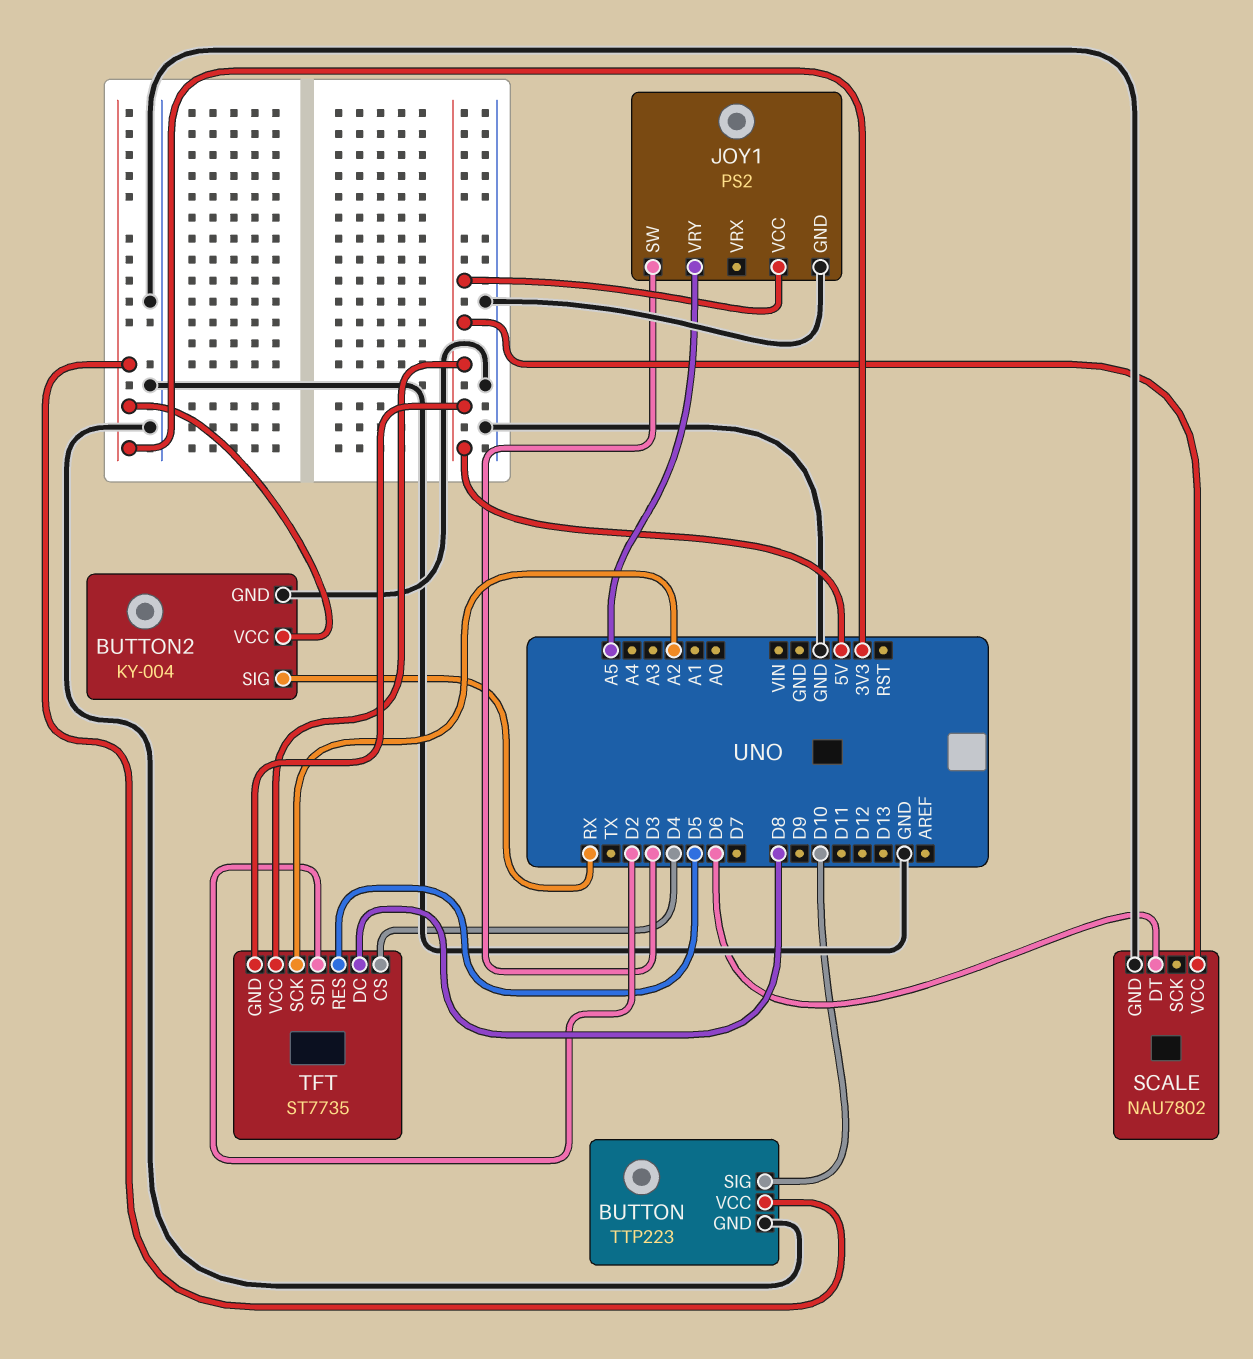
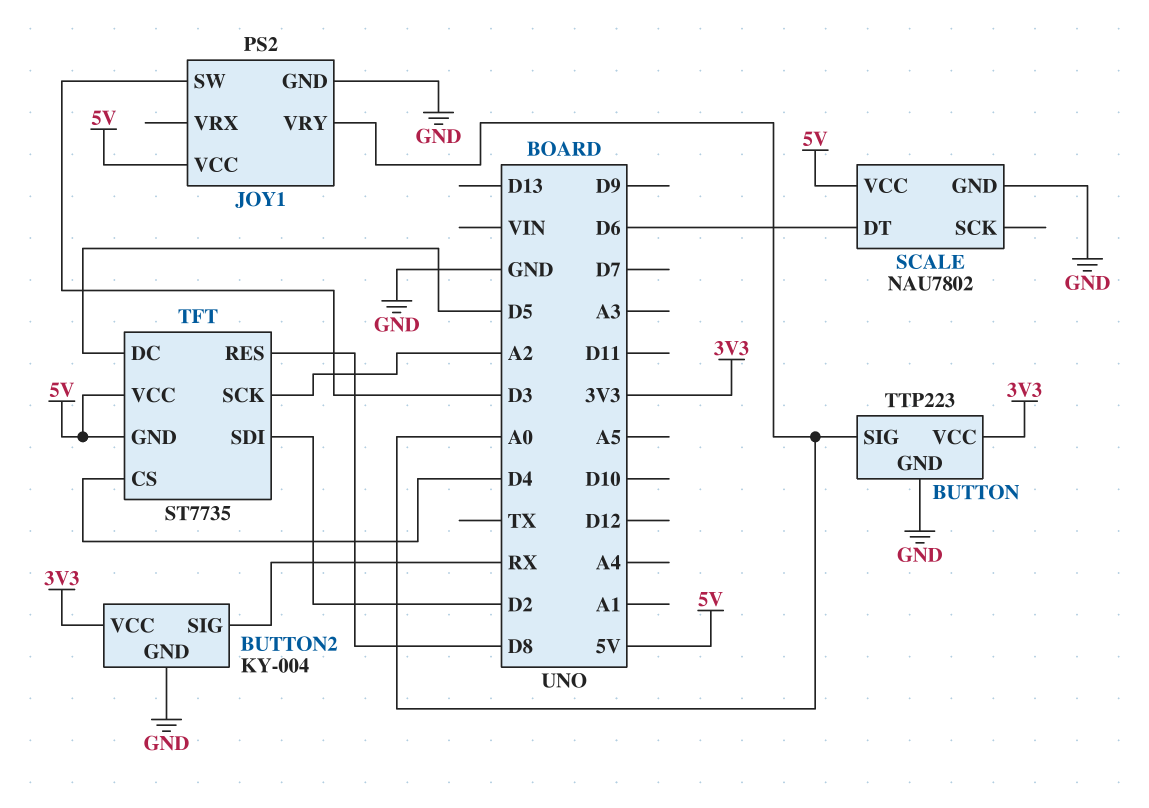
BUTTON pin SIG: D10 -> A0
JOY1 pin VRY: A5 -> A0
TFT pin DC: D8 -> D5
TFT pin RES: D5 -> D8

